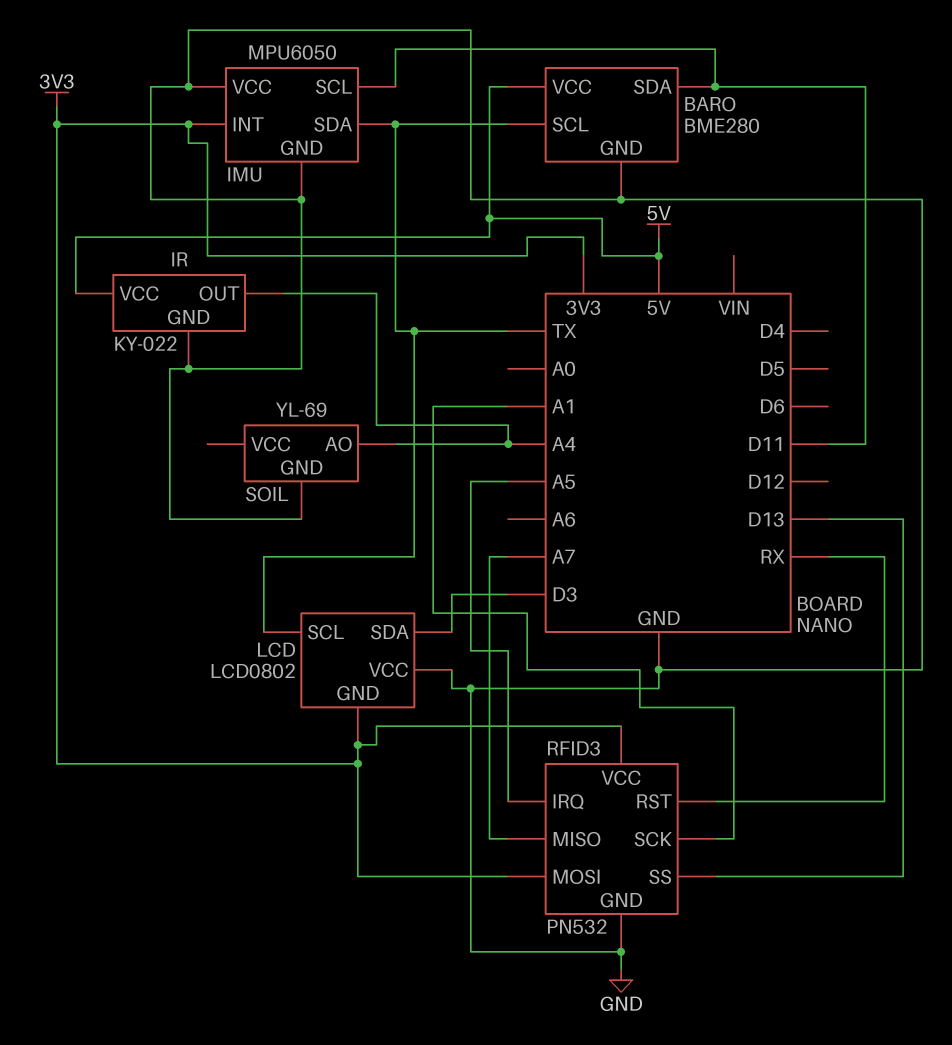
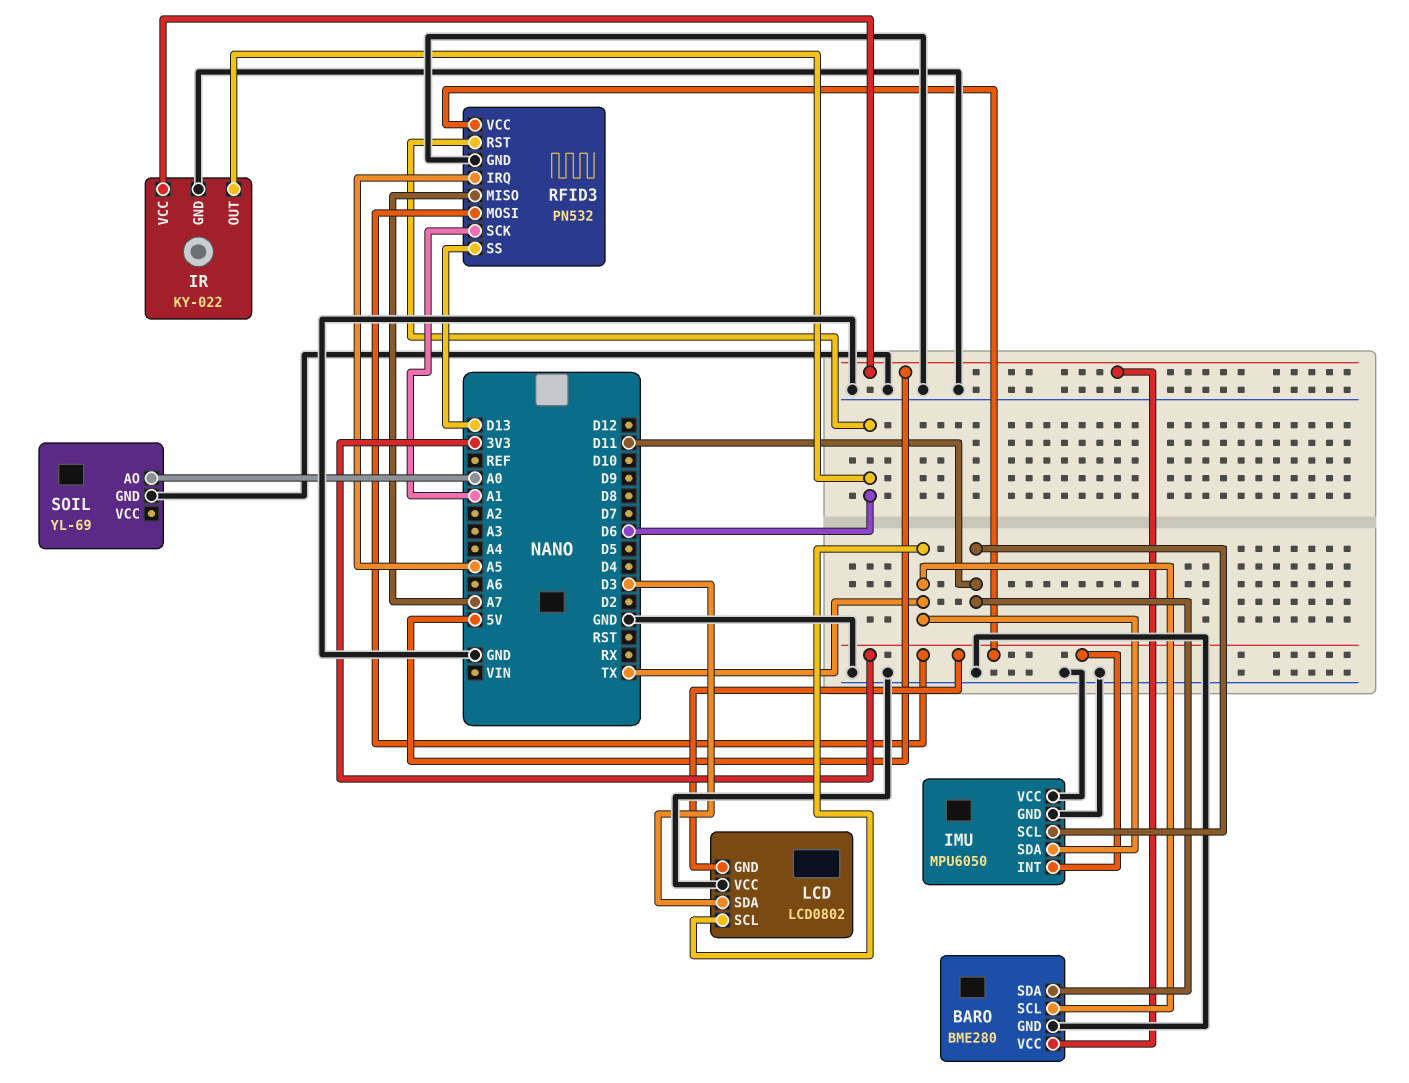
IR pin OUT: A4 -> D6
RFID3 pin RST: RX -> D6
SOIL pin AO: A4 -> A0

